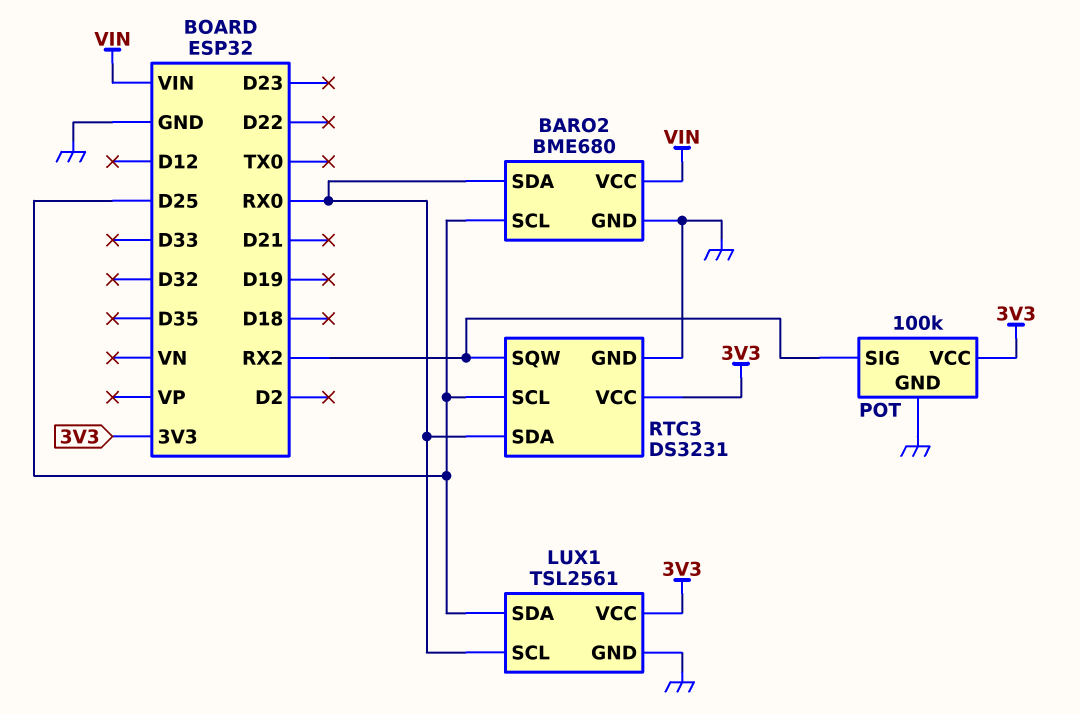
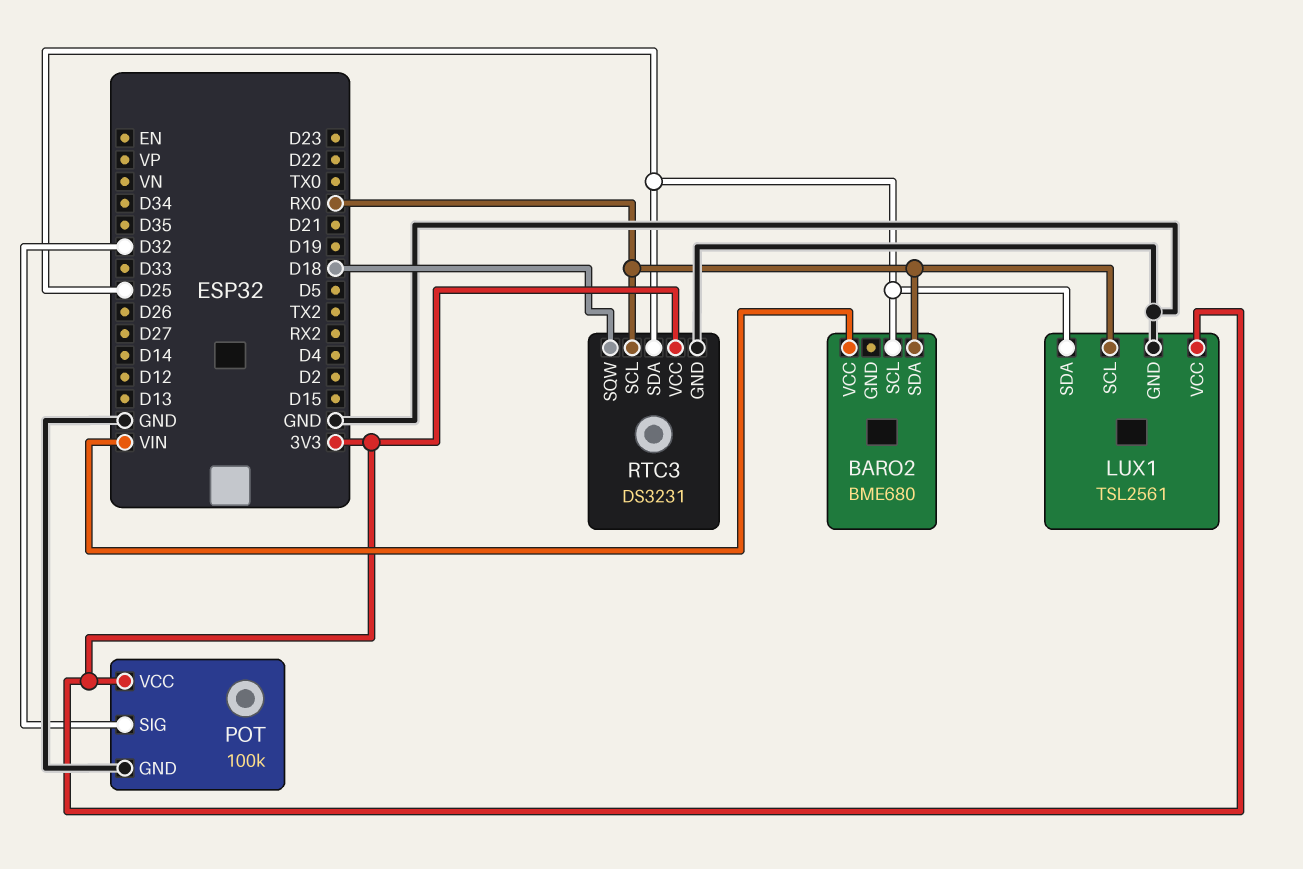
BARO2 pin GND: GND -> none
POT pin SIG: RX2 -> D32
RTC3 pin SCL: D25 -> RX0
RTC3 pin SDA: RX0 -> D25
RTC3 pin SQW: RX2 -> D18

